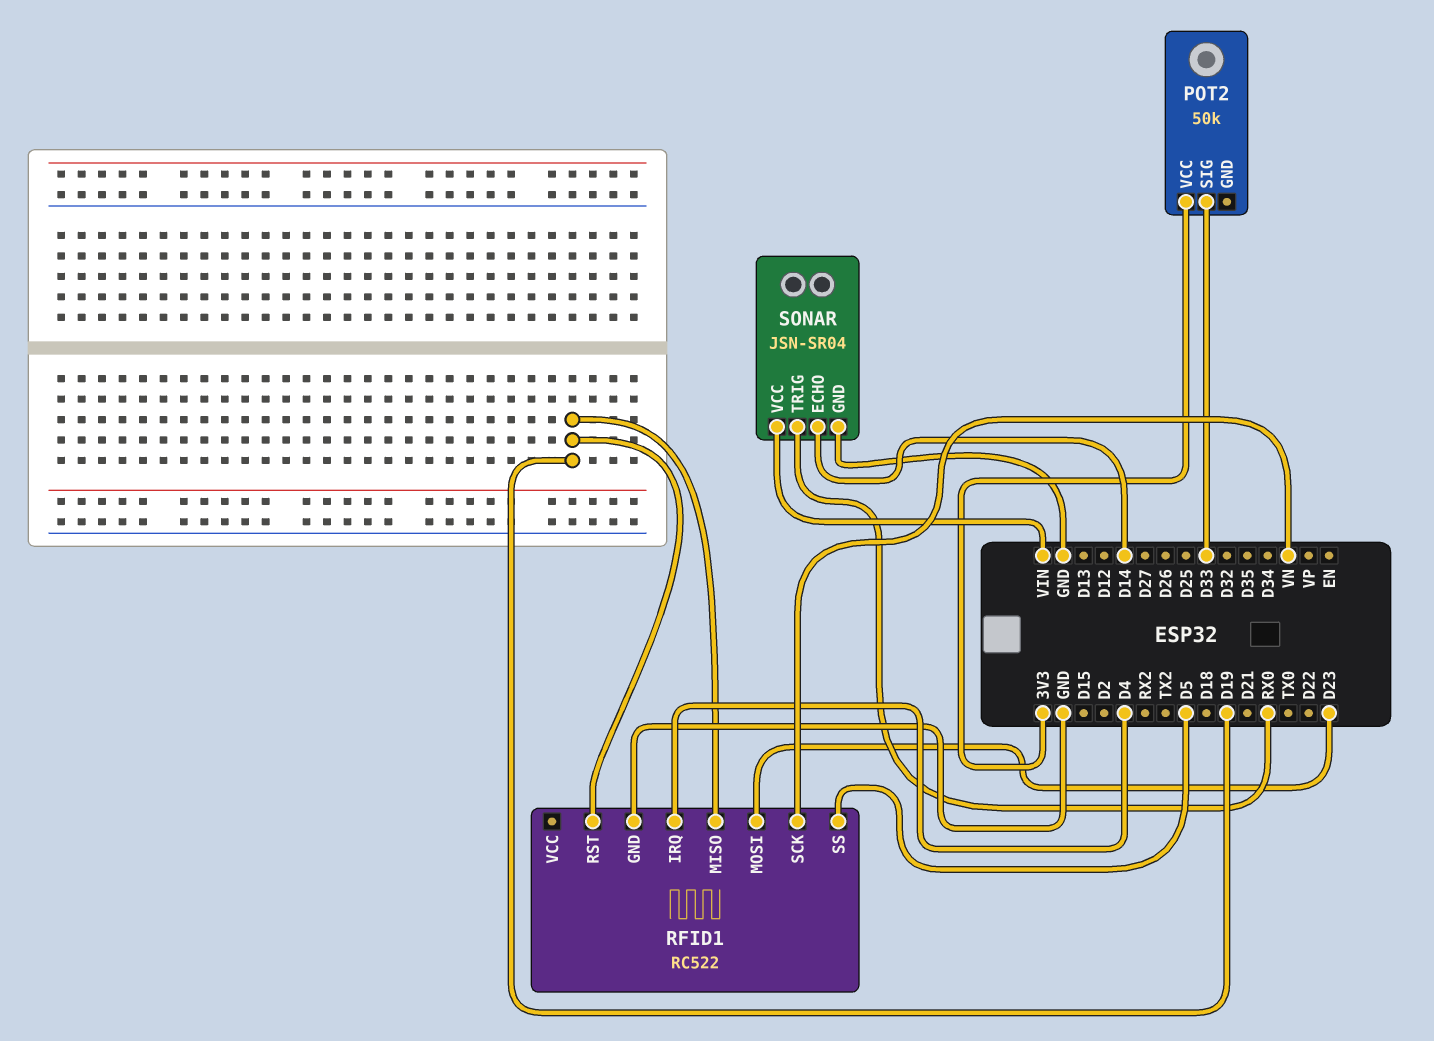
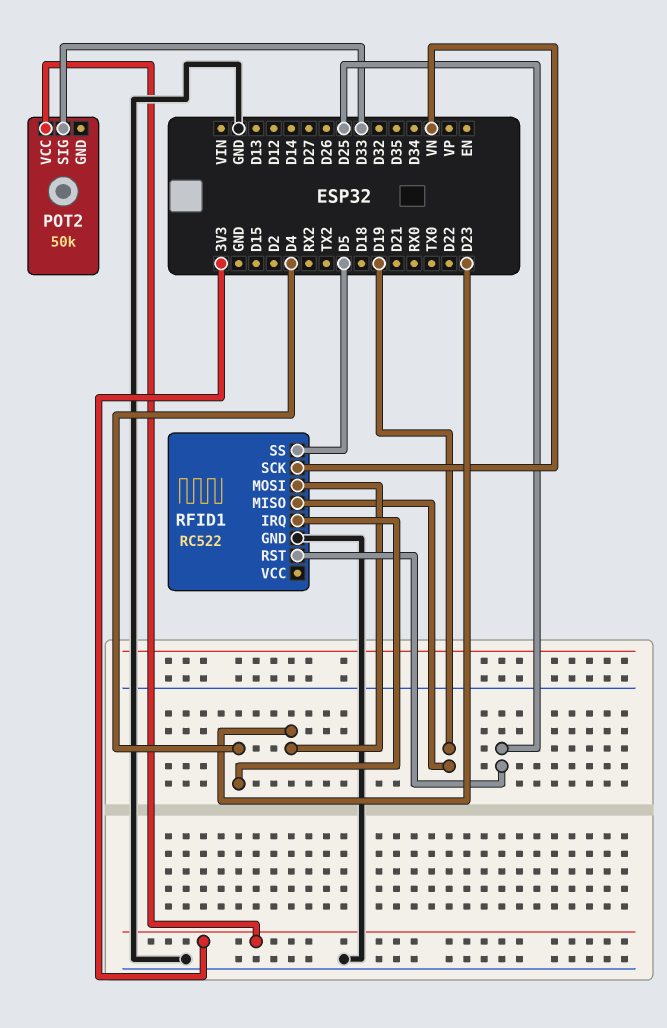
RFID1 pin RST: D19 -> D25
SONAR: JSN-SR04 -> none
SONAR pin ECHO: D14 -> none
SONAR pin GND: GND -> none
SONAR pin TRIG: RX0 -> none
SONAR pin VCC: VIN -> none

